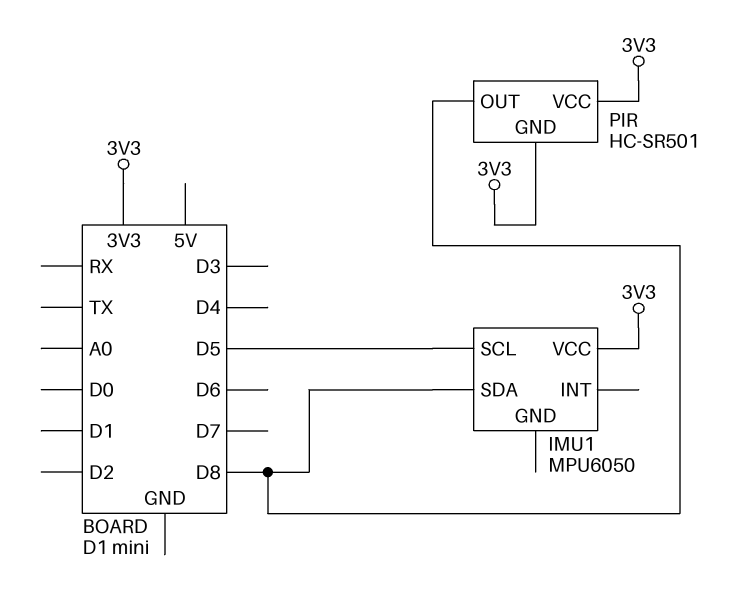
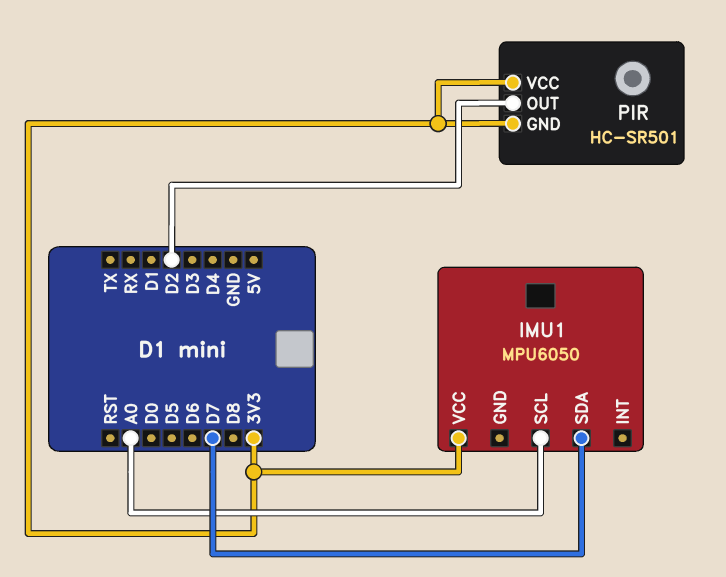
IMU1 pin SCL: D5 -> A0
IMU1 pin SDA: D8 -> D7
PIR pin OUT: D8 -> D2

